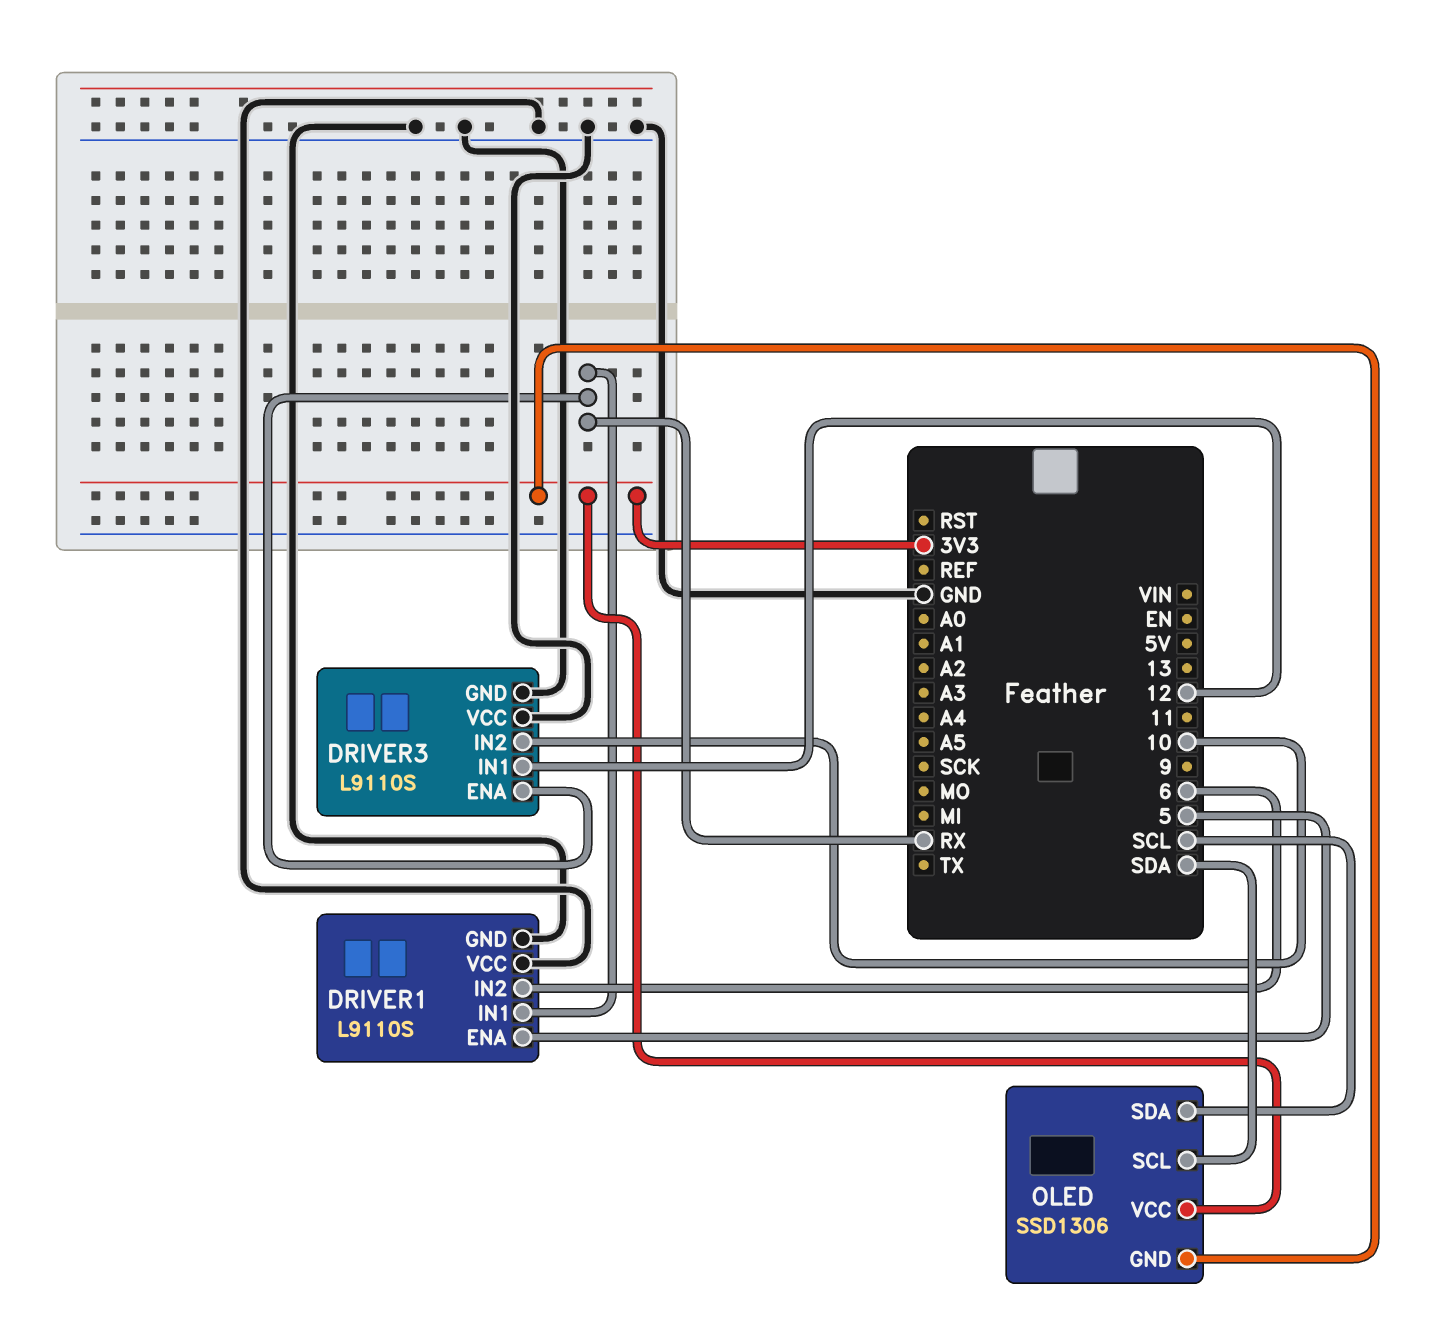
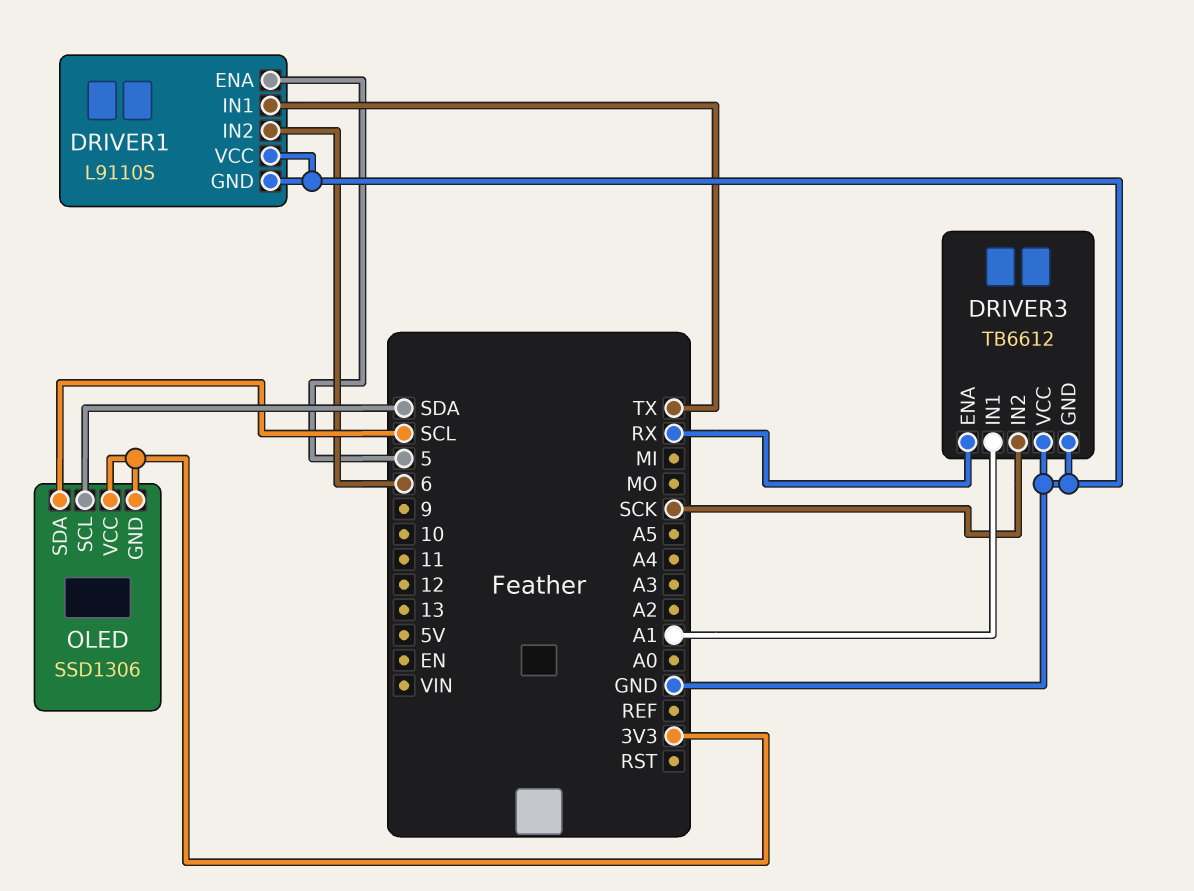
DRIVER1 pin IN1: RX -> TX
DRIVER3: L9110S -> TB6612
DRIVER3 pin IN1: 12 -> A1
DRIVER3 pin IN2: 10 -> SCK

